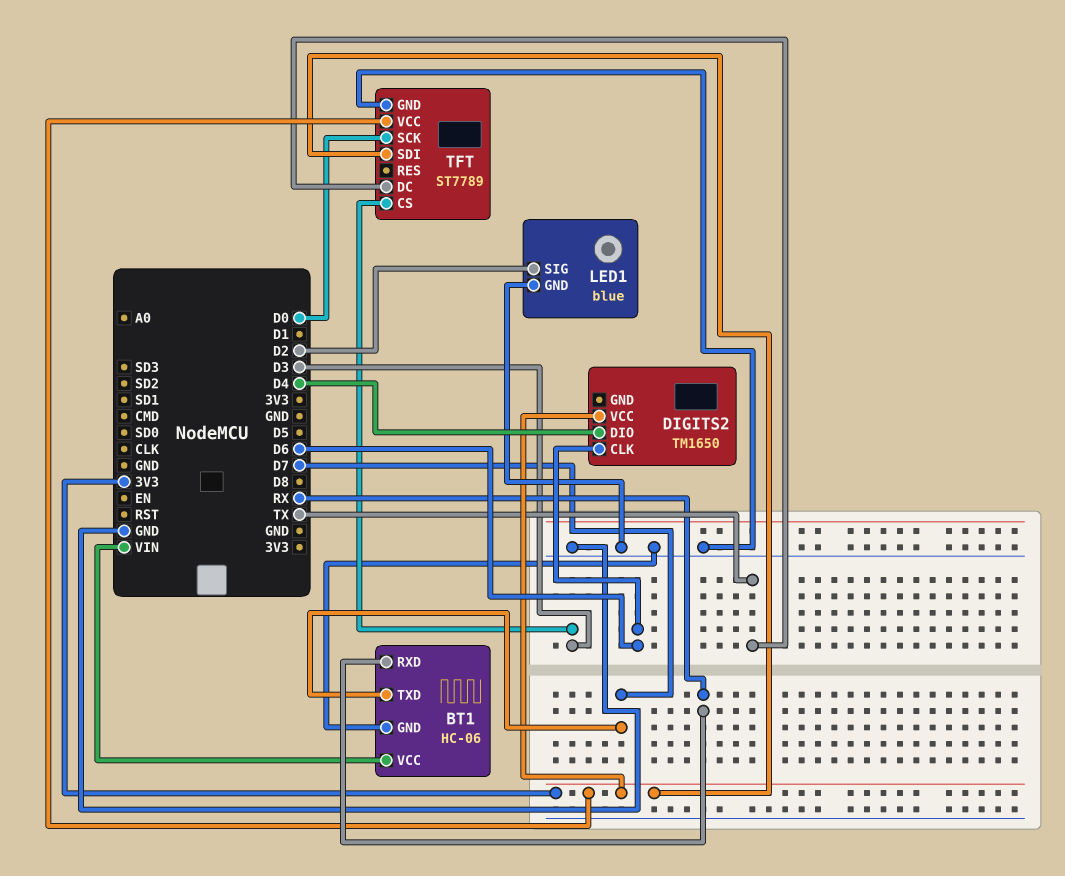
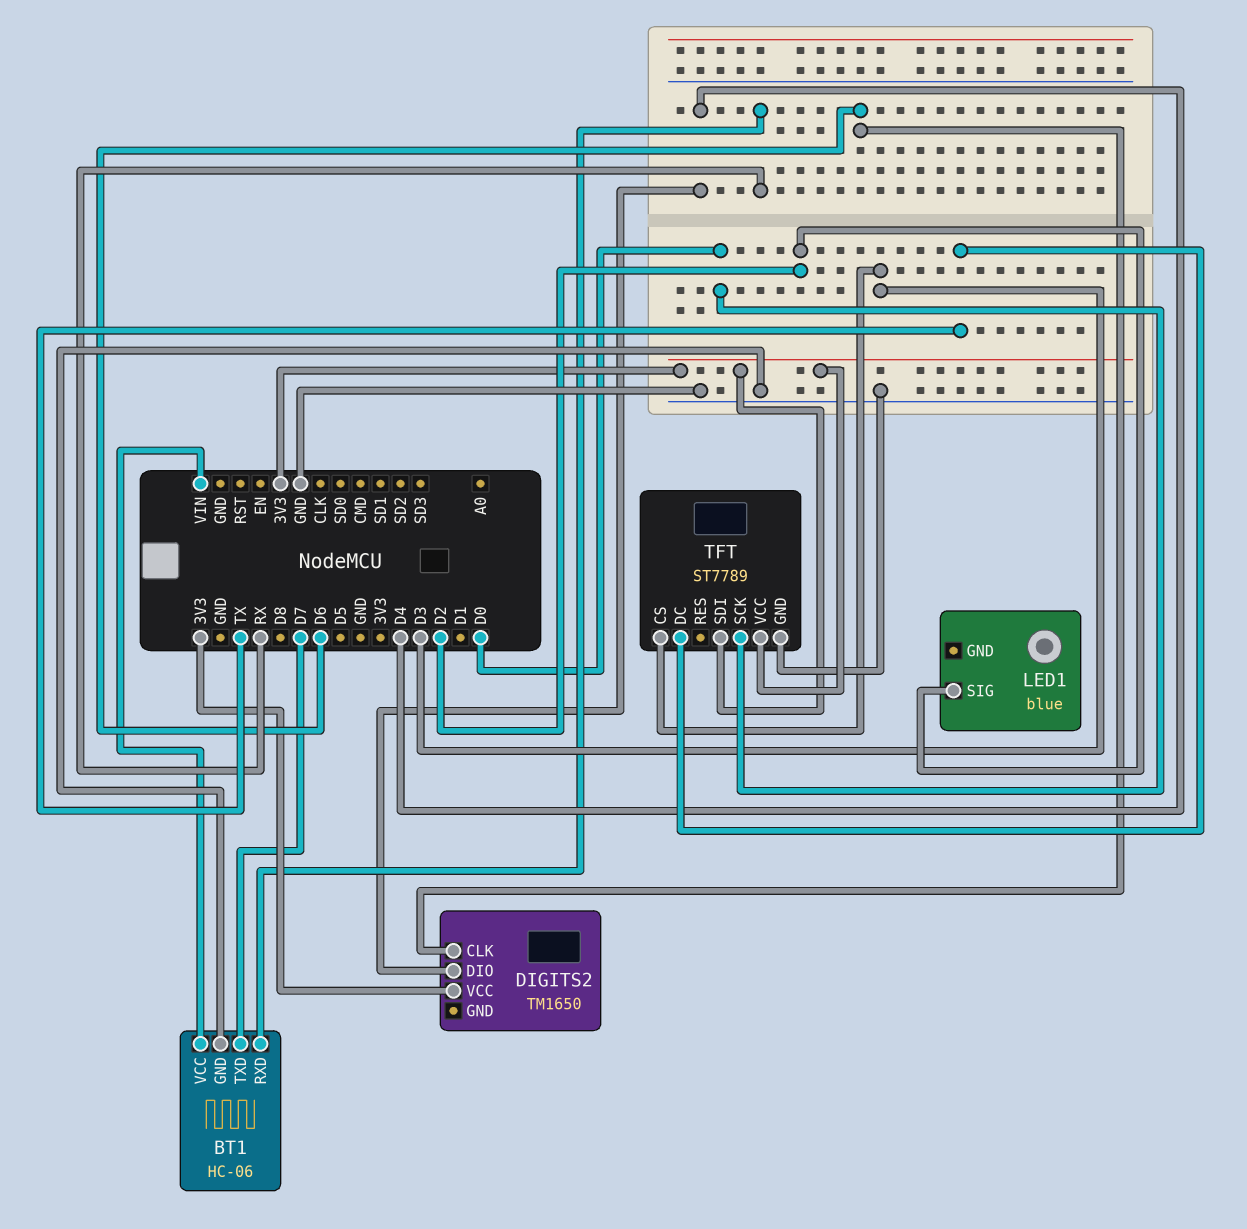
LED1 pin GND: GND -> none

